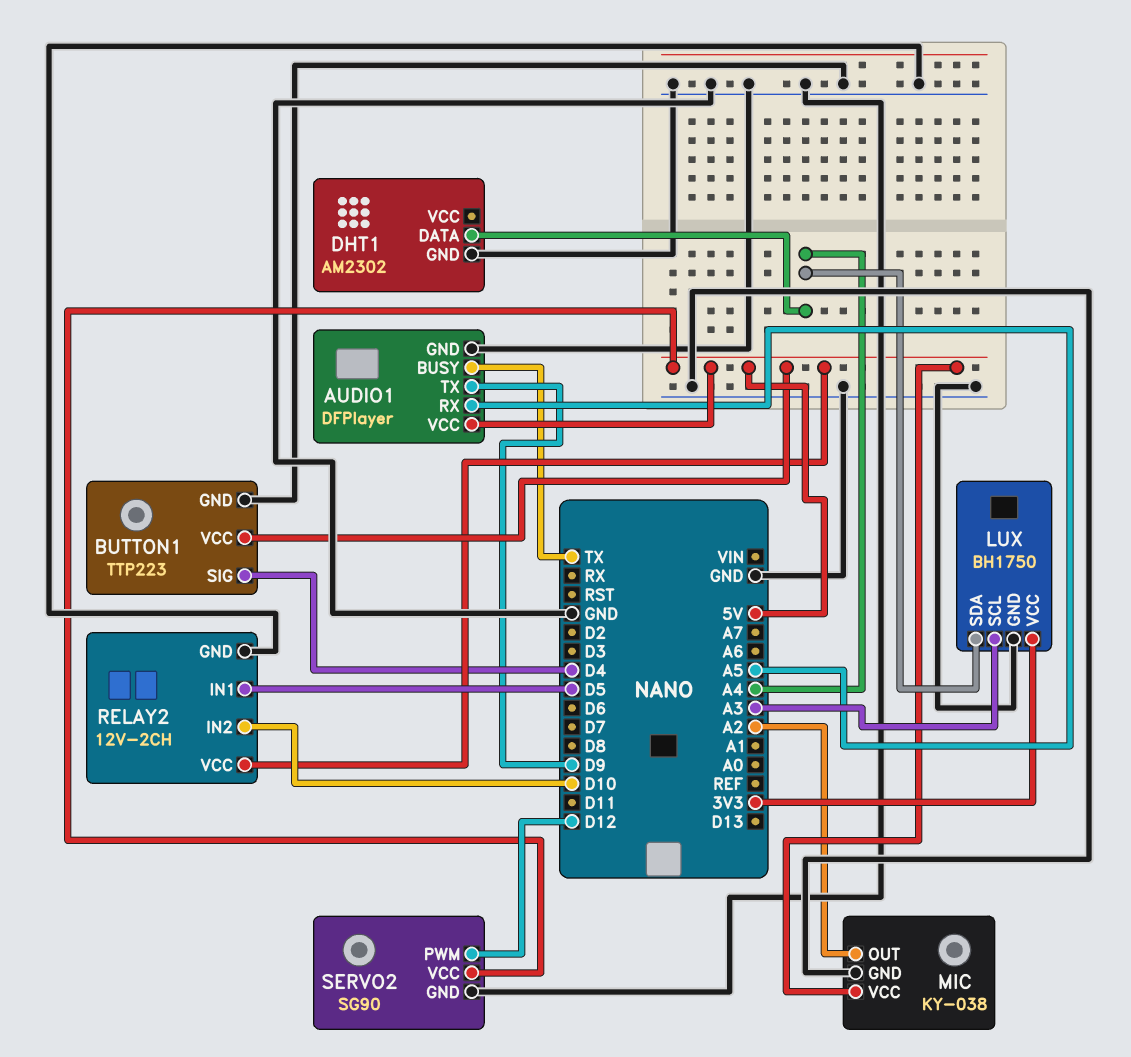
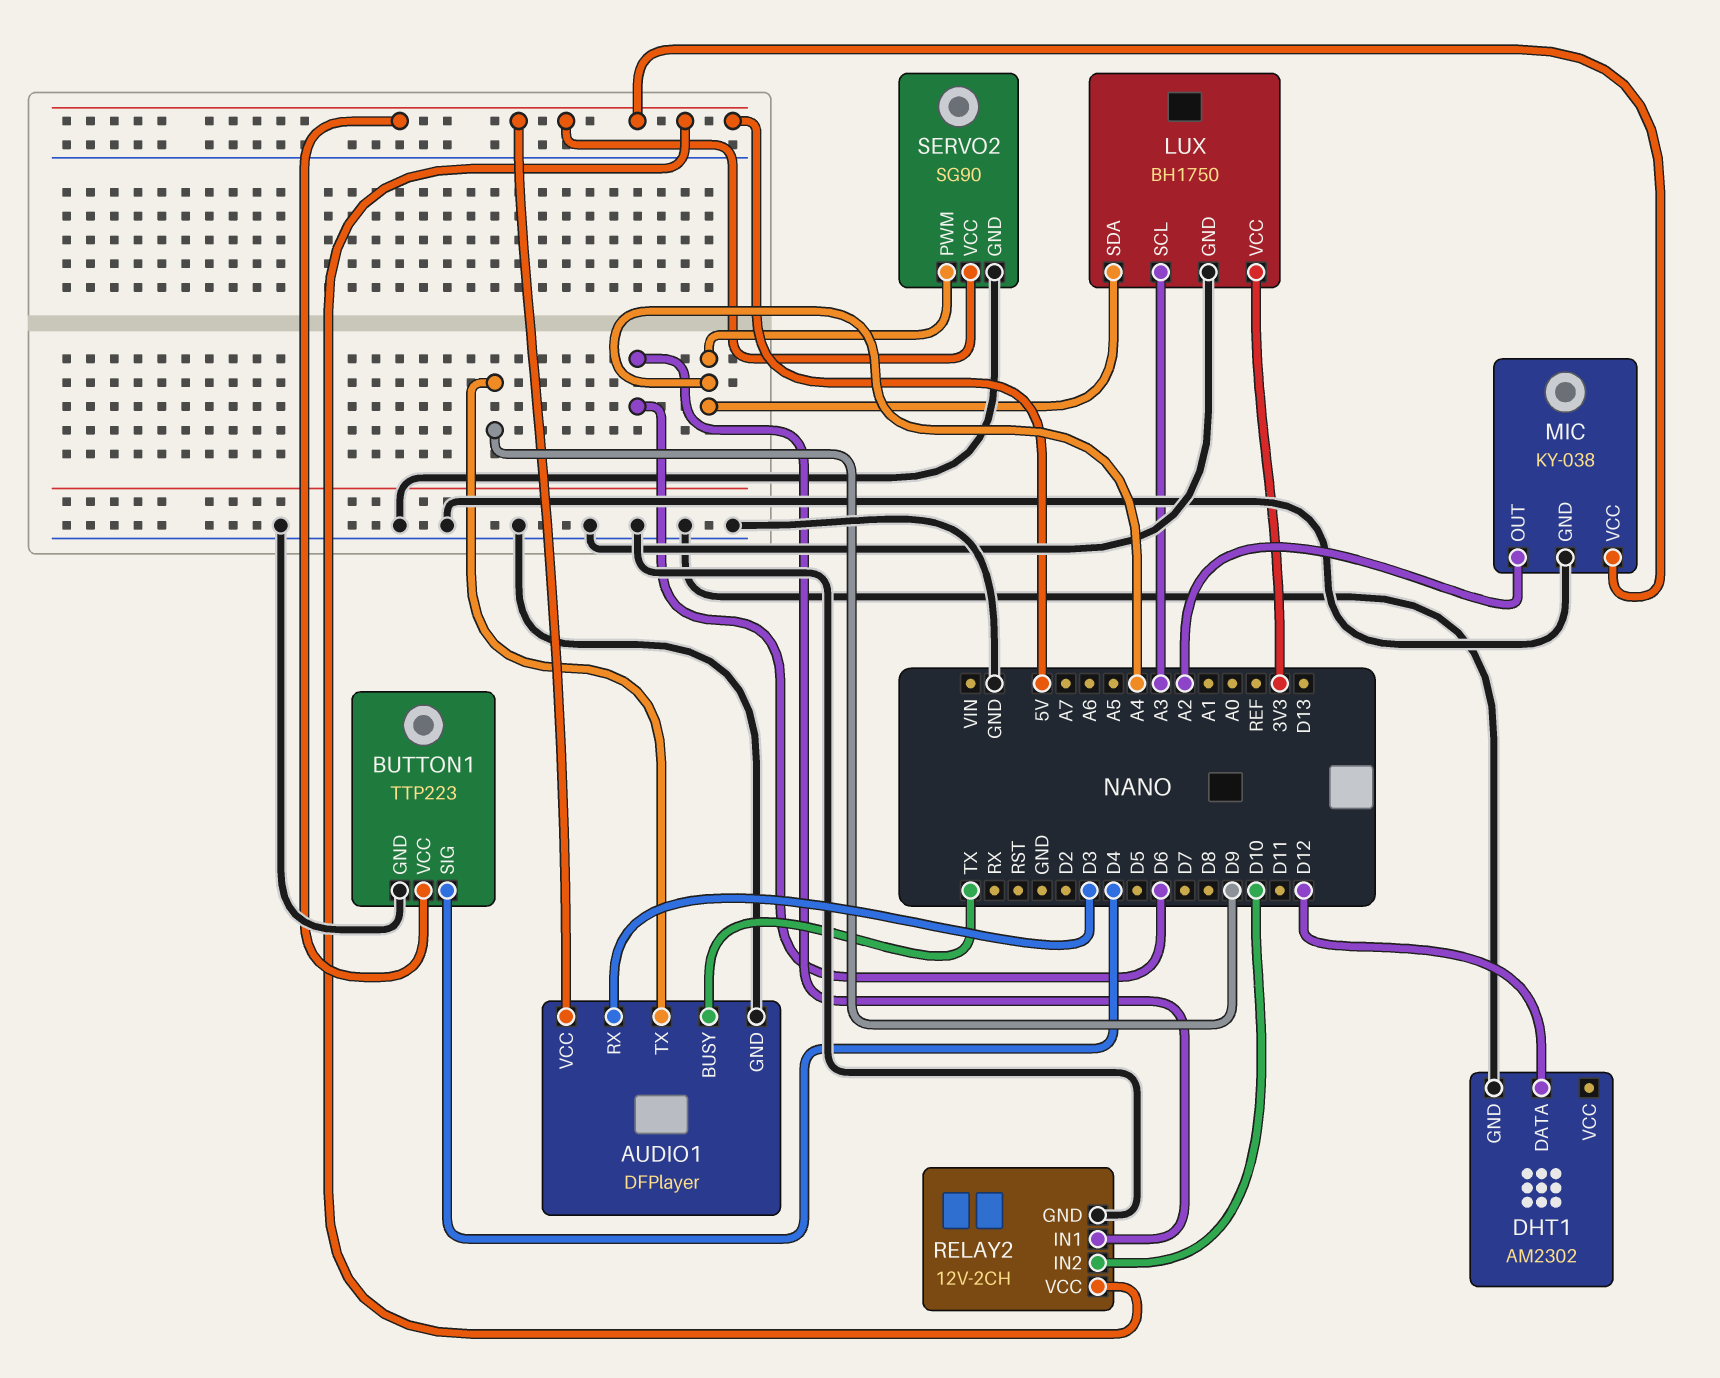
AUDIO1 pin RX: A5 -> D3
DHT1 pin DATA: A4 -> D12
RELAY2 pin IN1: D5 -> D6
SERVO2 pin PWM: D12 -> A4

